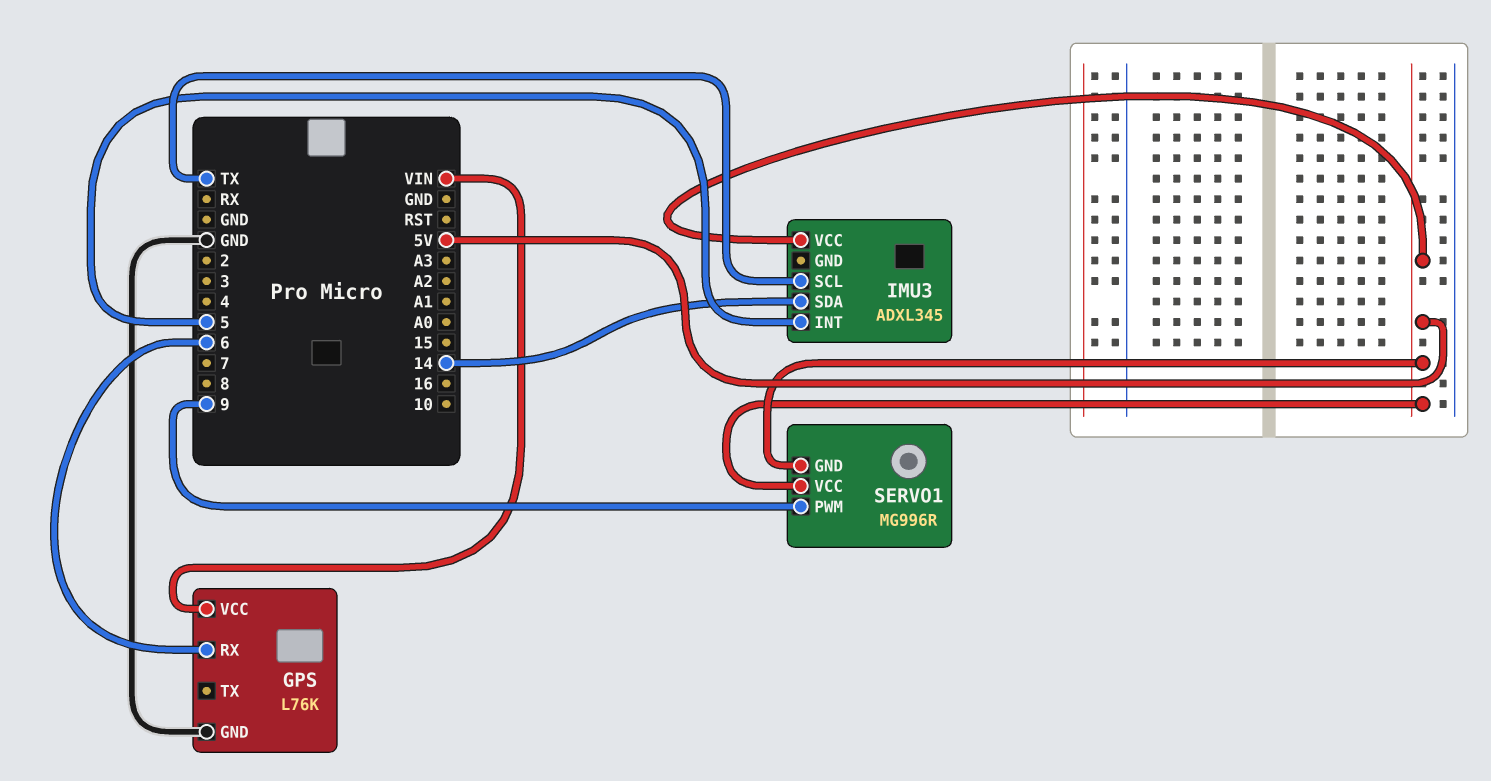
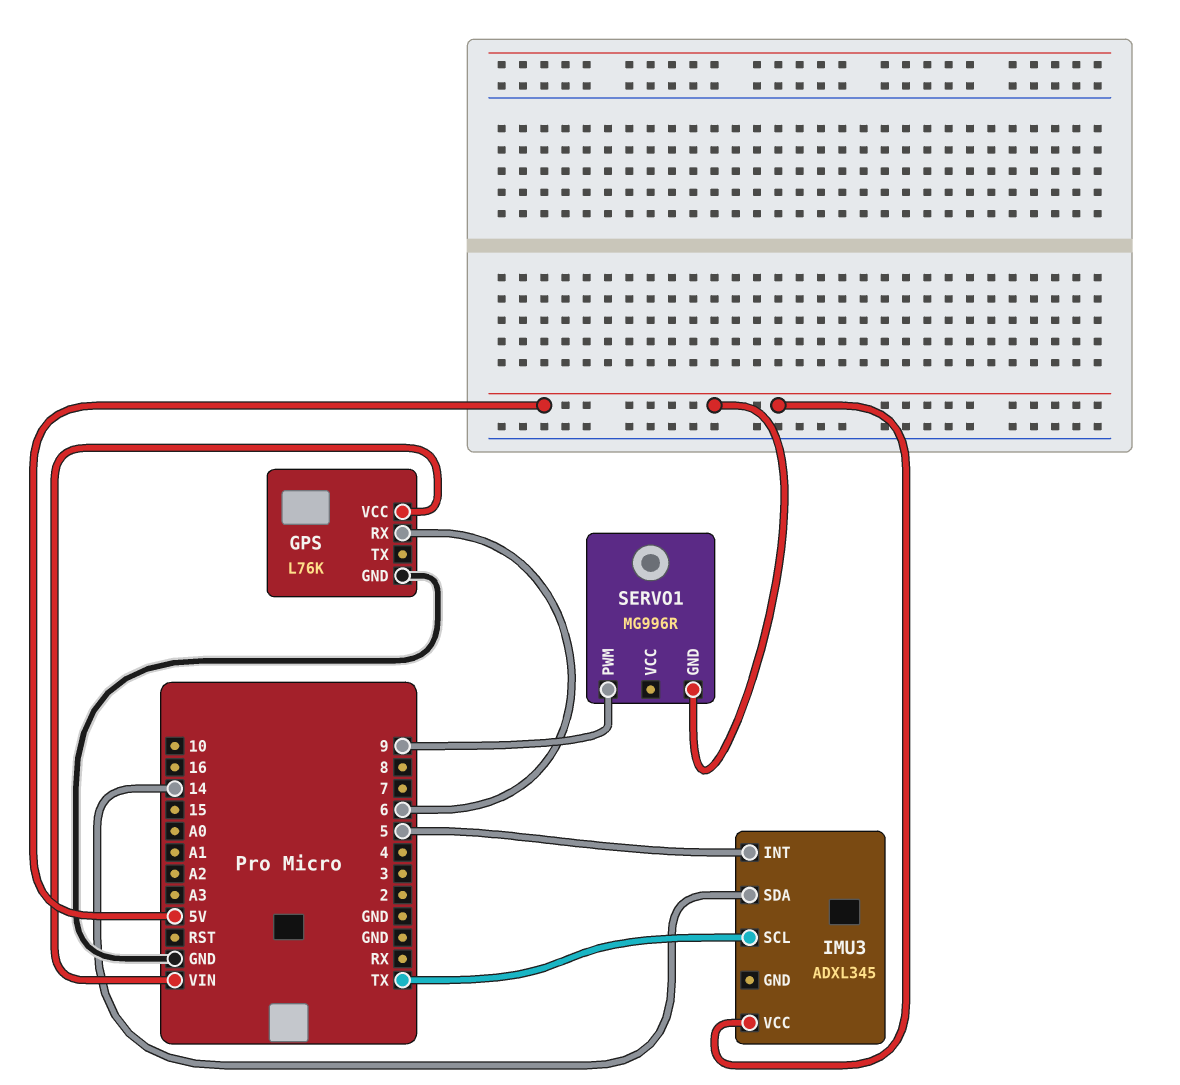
SERVO1 pin VCC: 5V -> none

